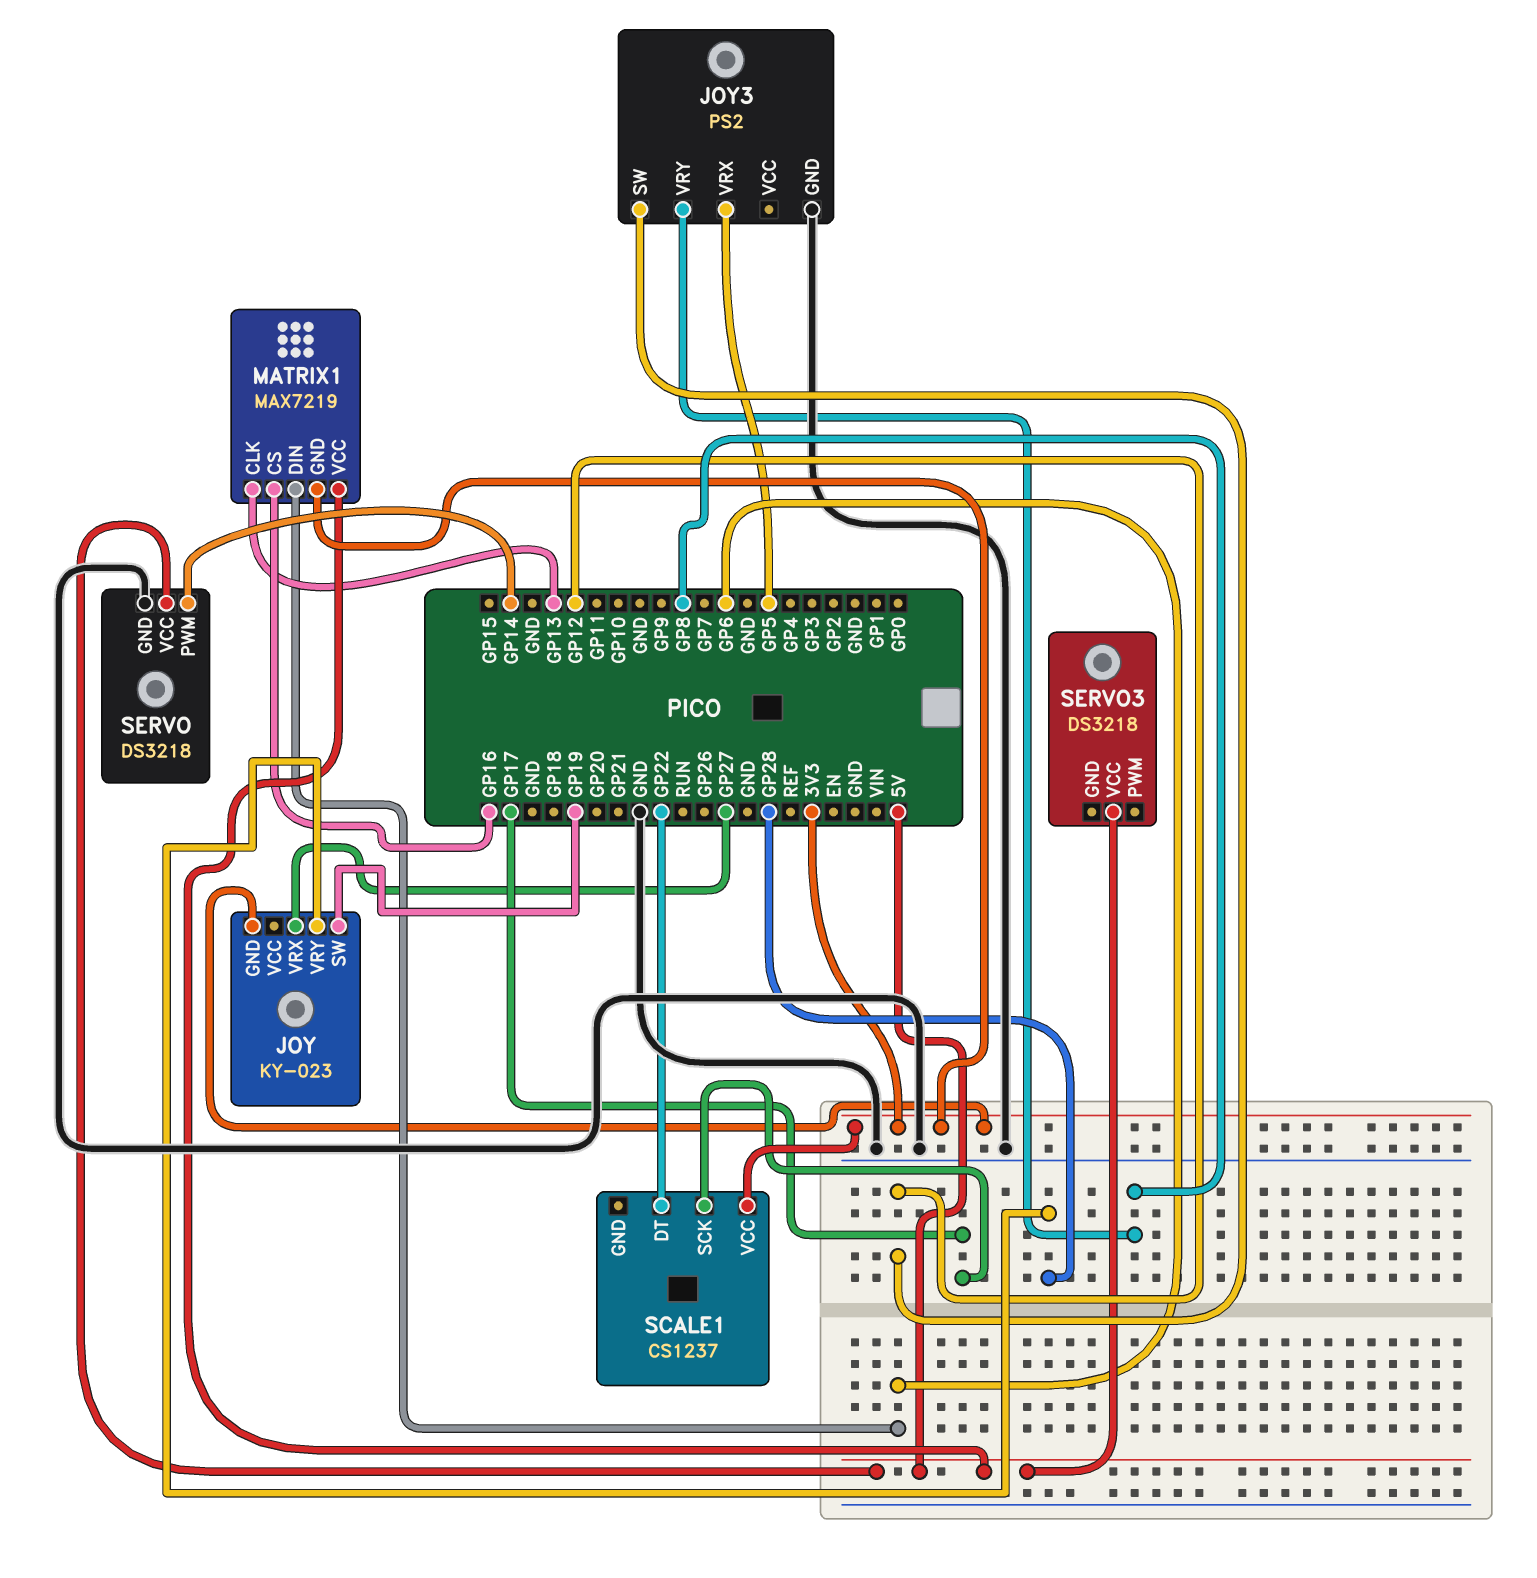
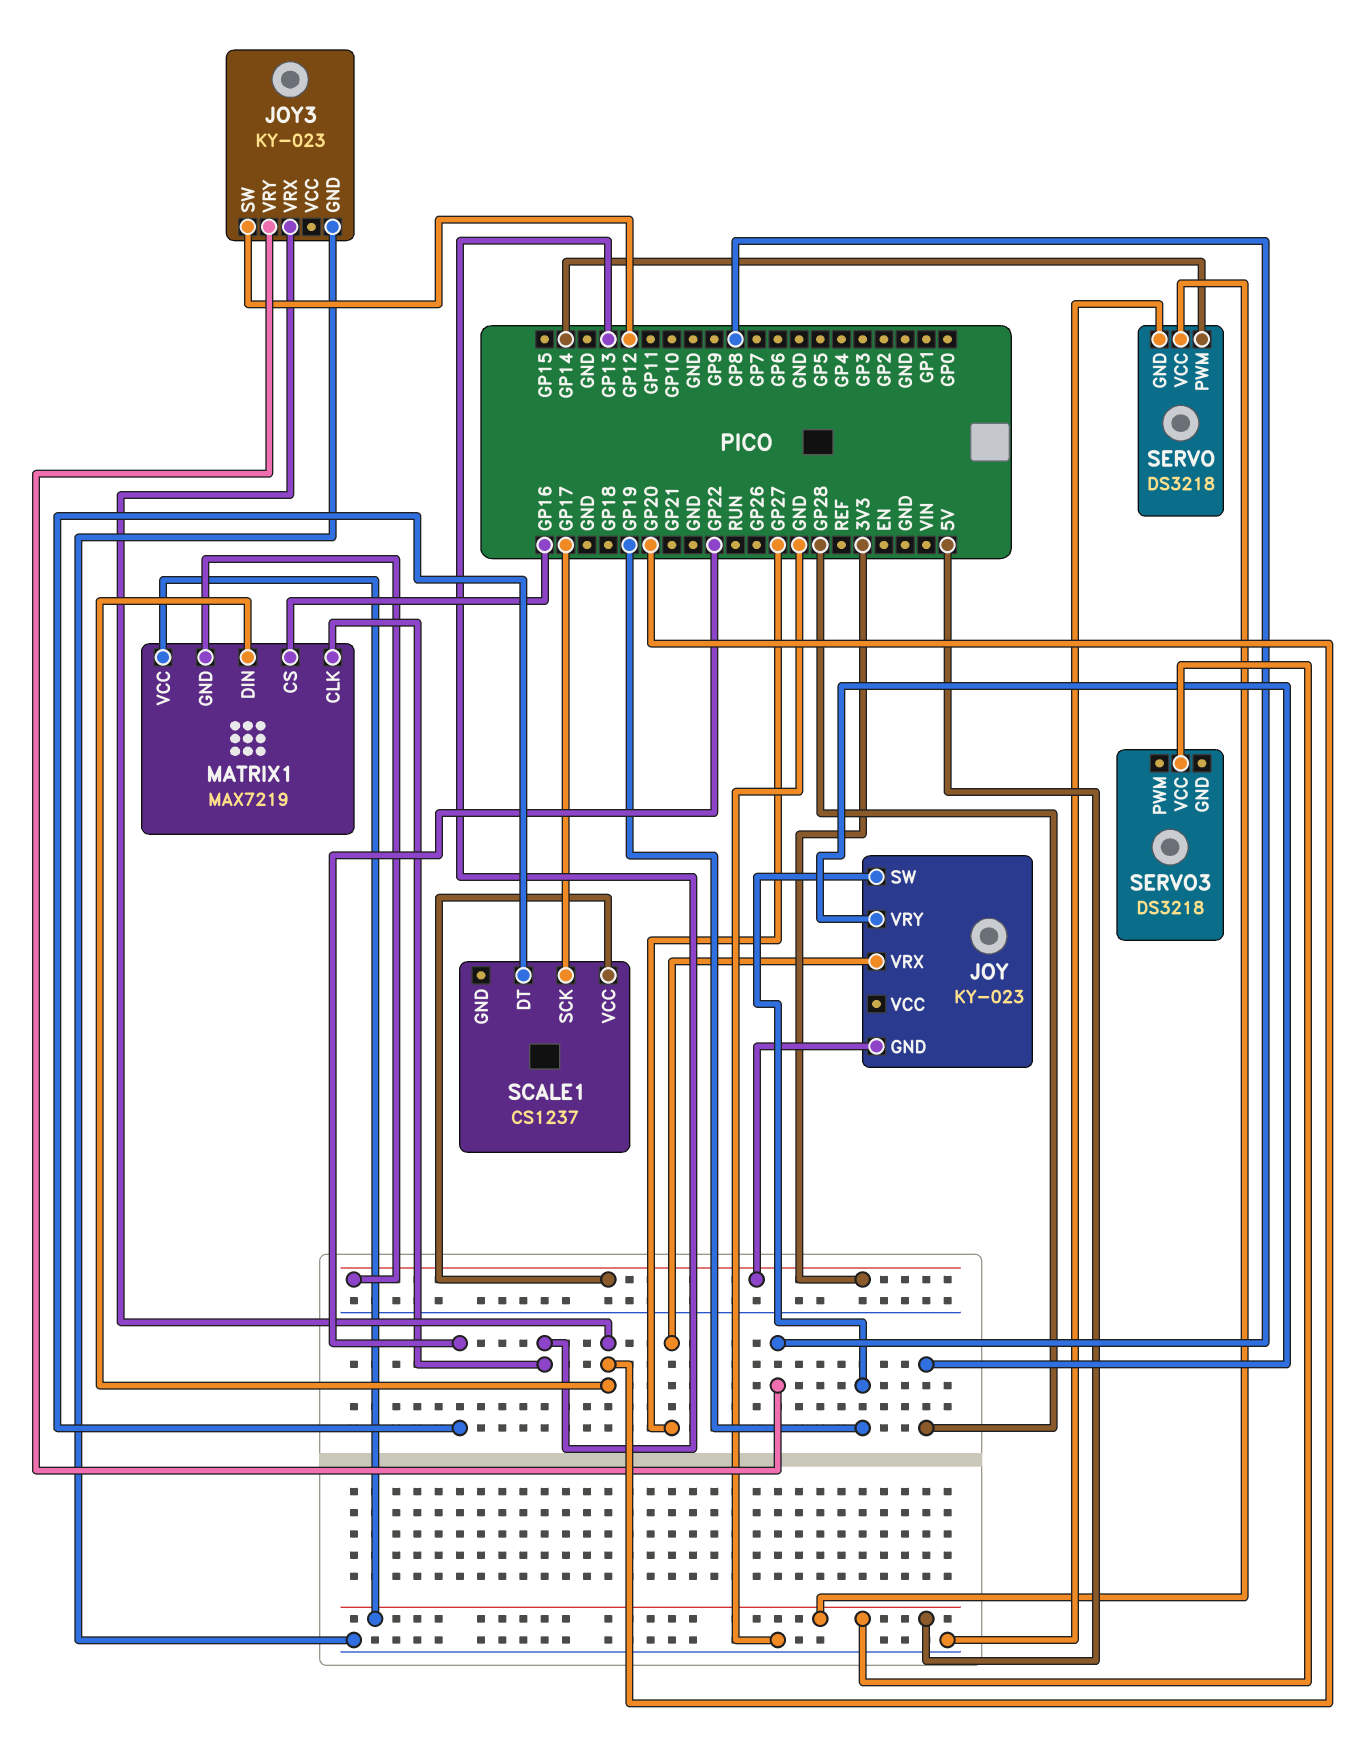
JOY3: PS2 -> KY-023
JOY3 pin VRX: GP5 -> GP20
MATRIX1 pin DIN: GP6 -> GP20

